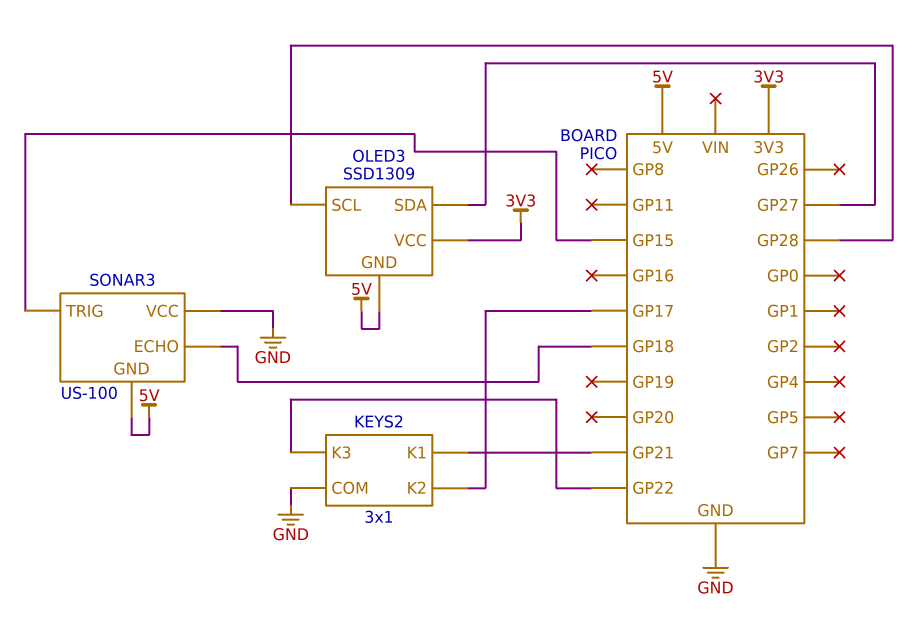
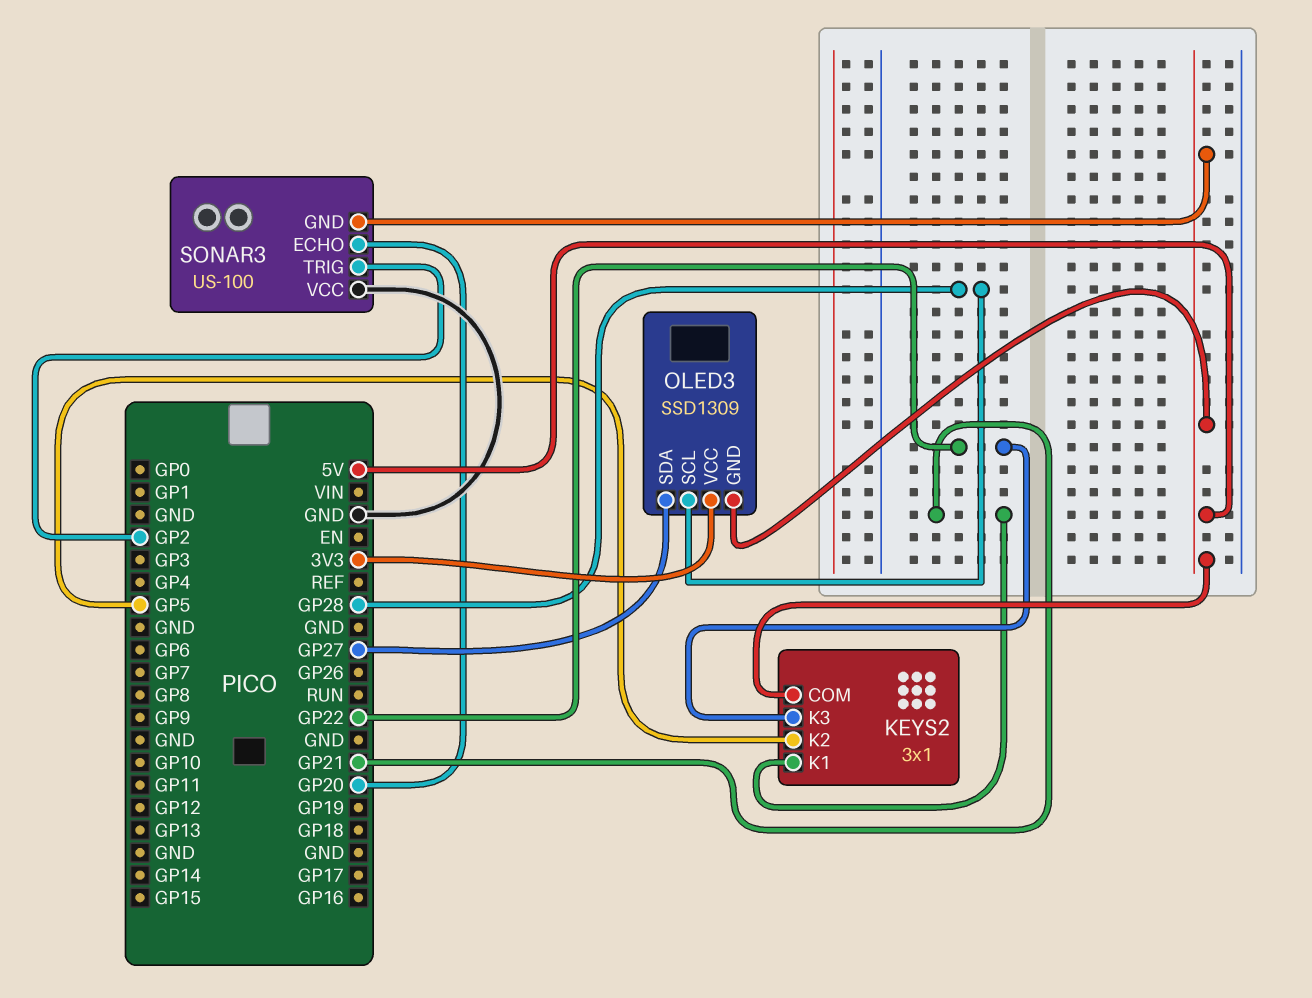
KEYS2 pin COM: GND -> 5V
KEYS2 pin K2: GP17 -> GP5
SONAR3 pin ECHO: GP18 -> GP20
SONAR3 pin TRIG: GP15 -> GP2

